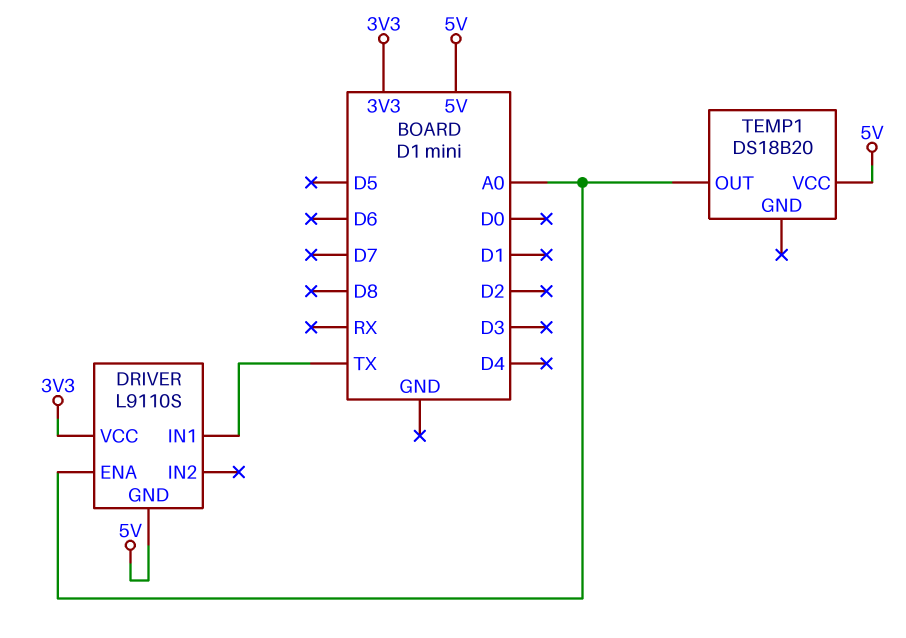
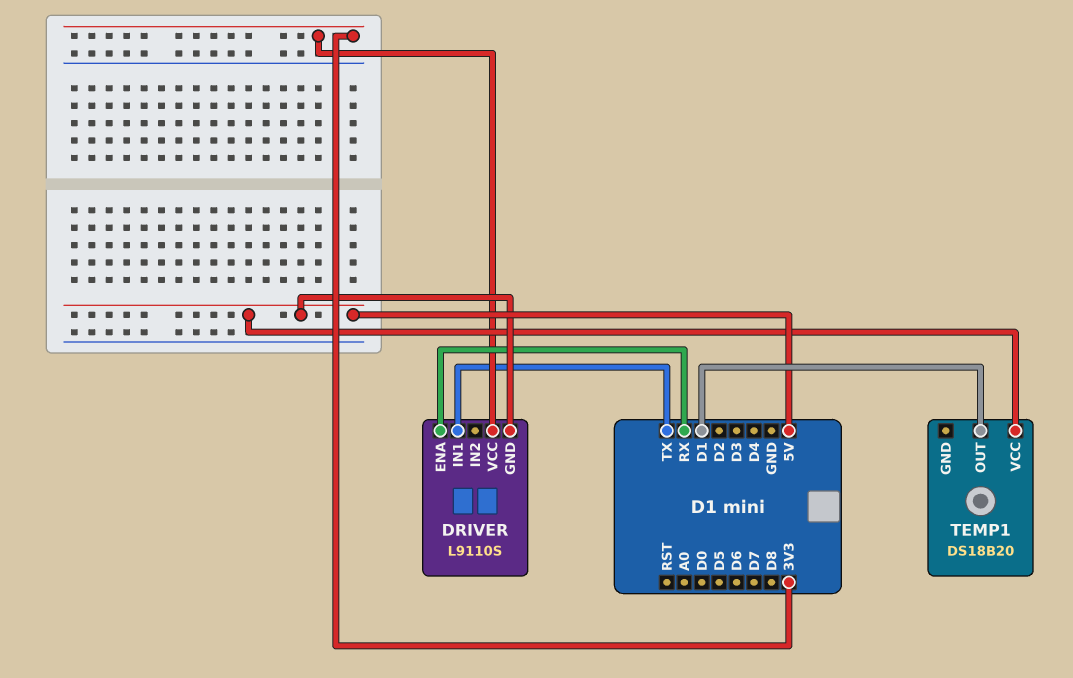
DRIVER pin ENA: A0 -> RX
TEMP1 pin OUT: A0 -> D1

